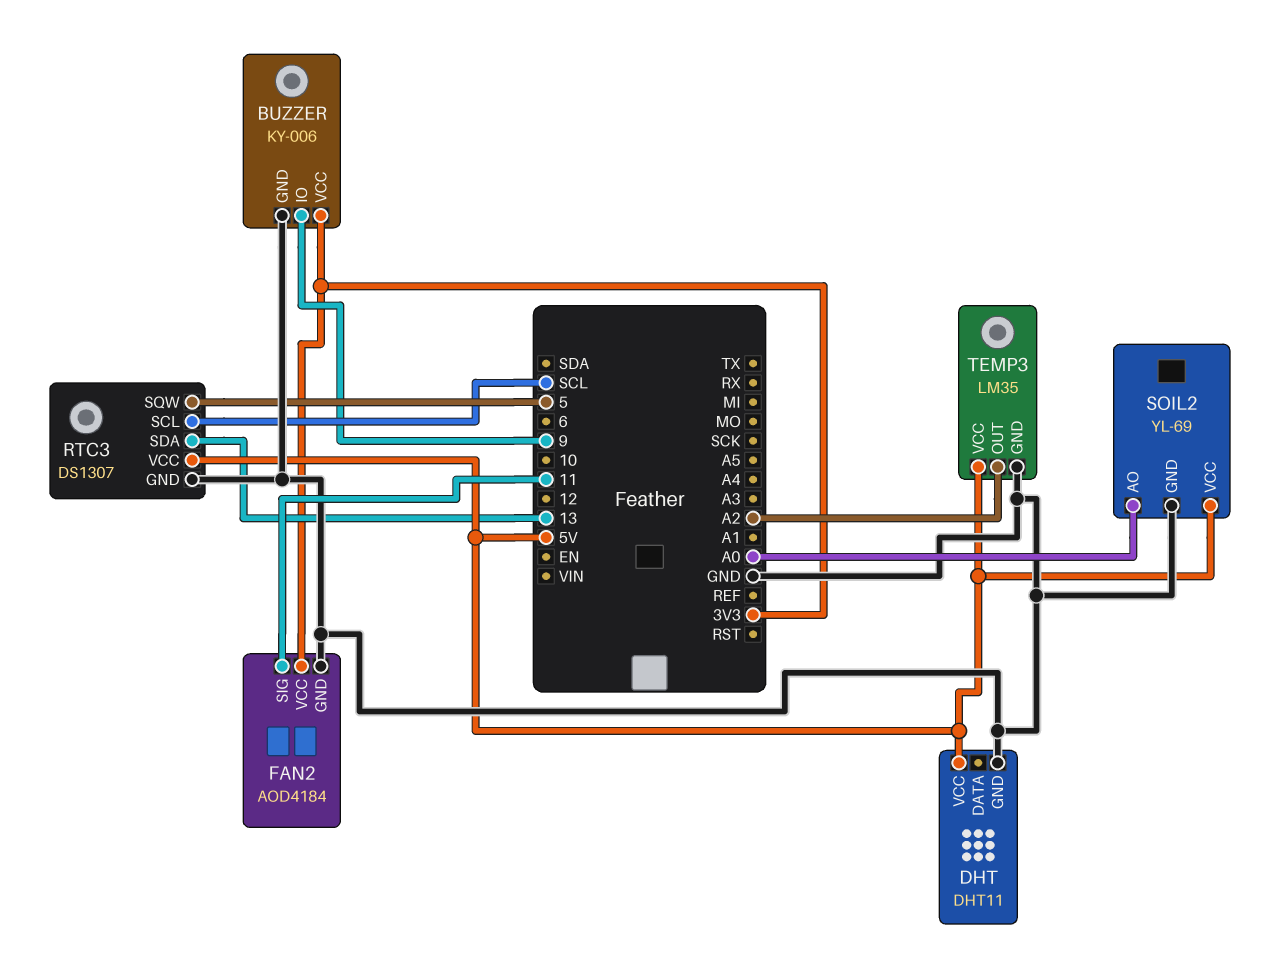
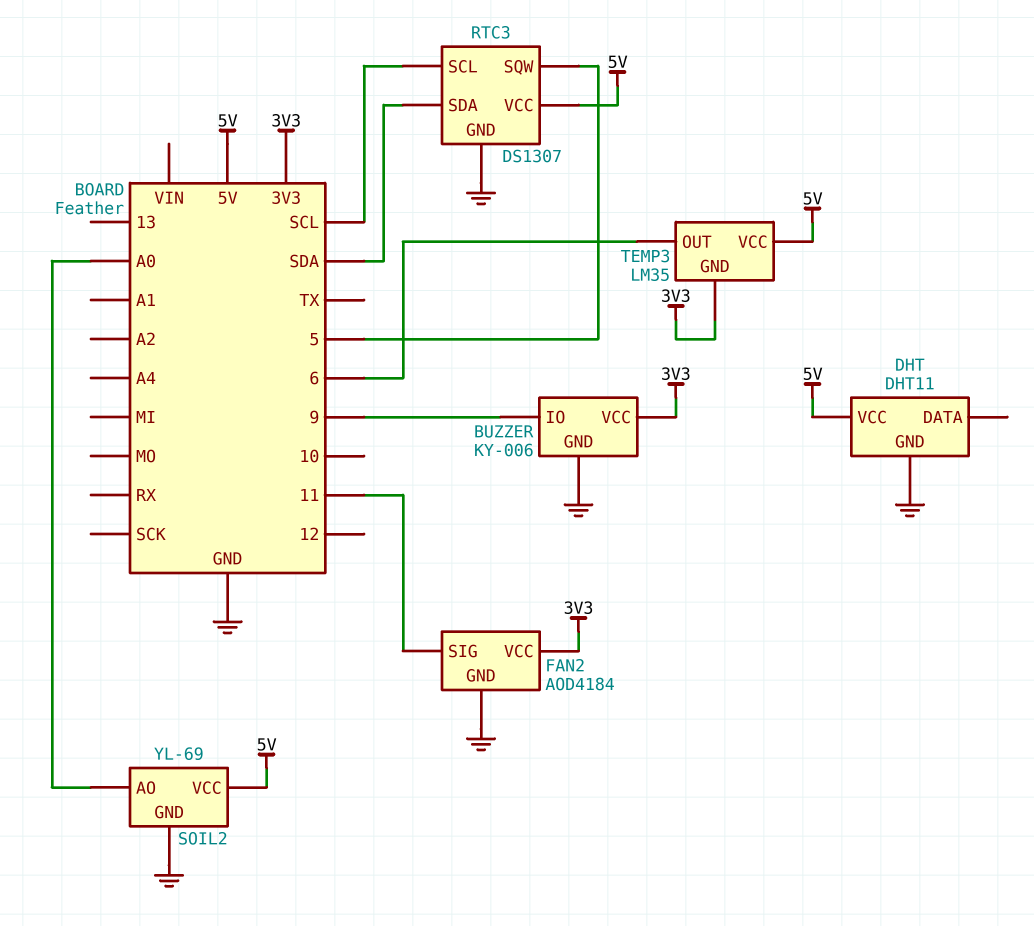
RTC3 pin SDA: 13 -> SDA
TEMP3 pin GND: GND -> 3V3
TEMP3 pin OUT: A2 -> 6

